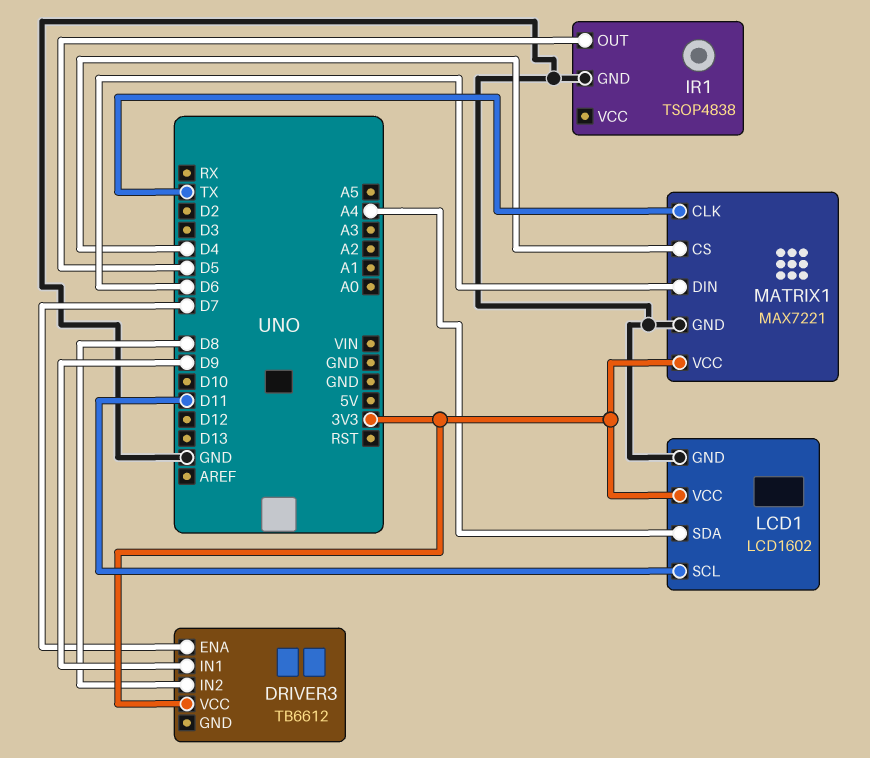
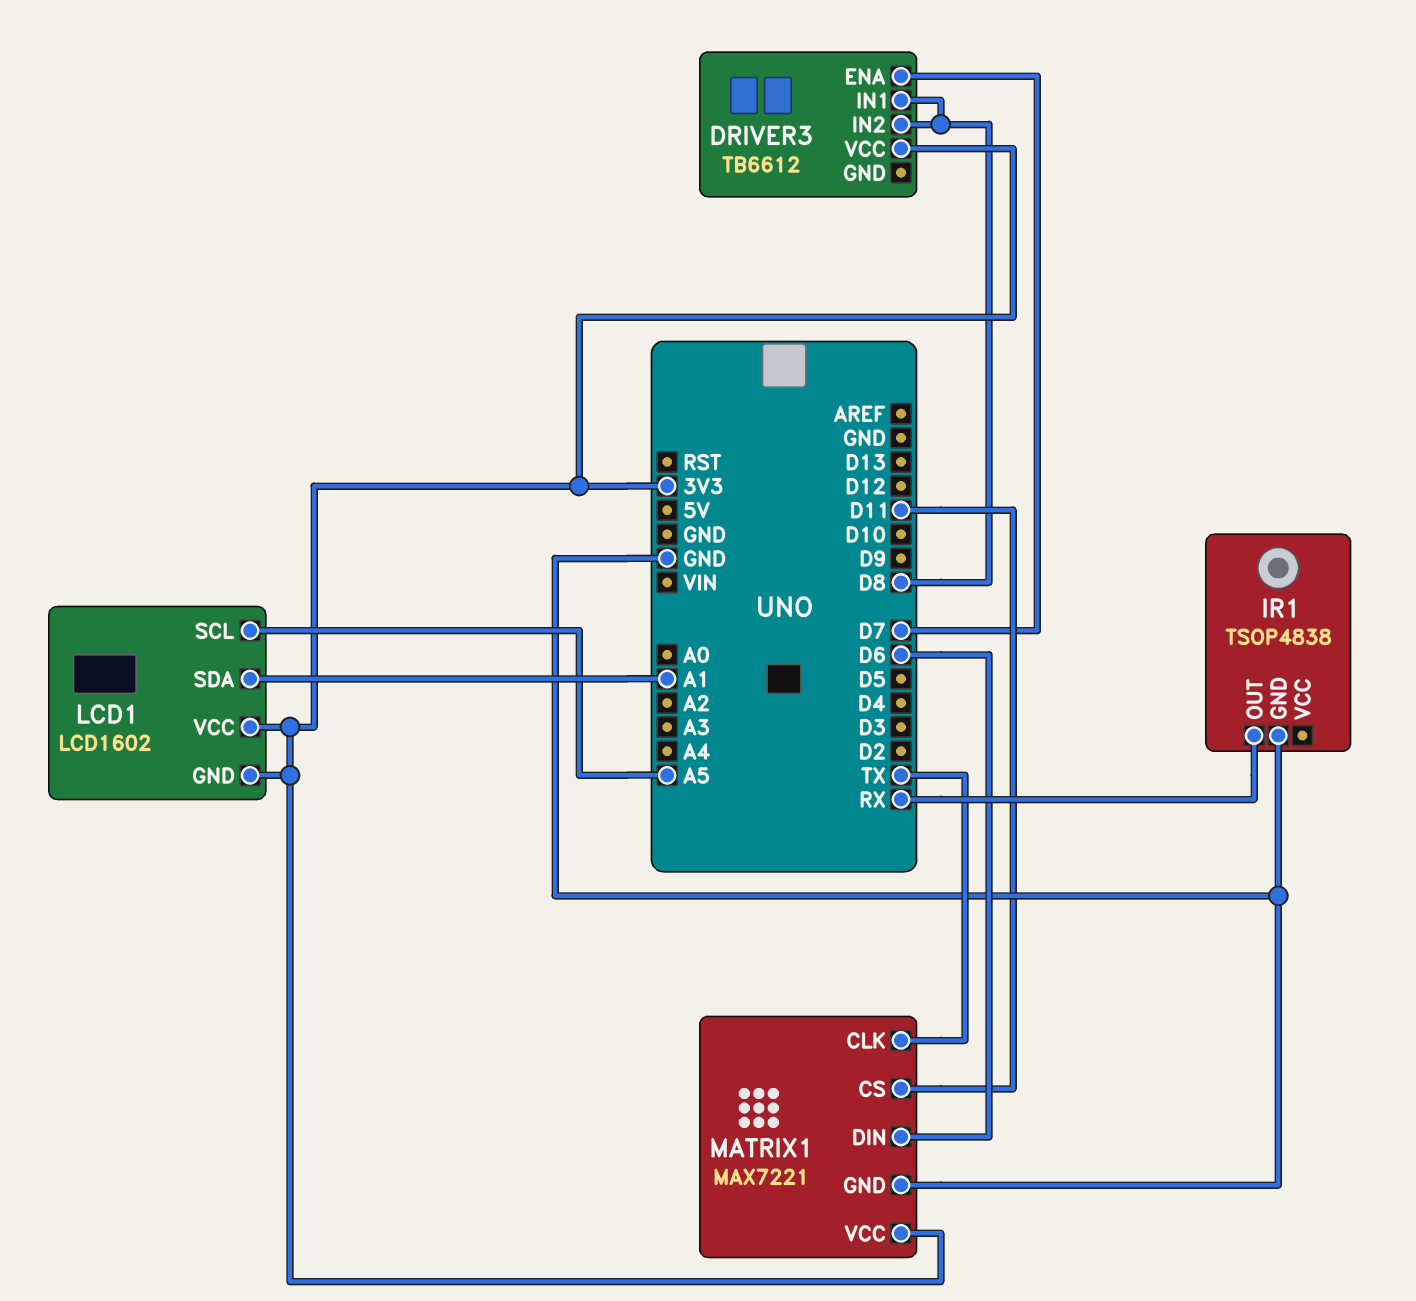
DRIVER3 pin IN1: D9 -> D8
IR1 pin OUT: D5 -> RX
LCD1 pin GND: GND -> 3V3
LCD1 pin SCL: D11 -> A5
LCD1 pin SDA: A4 -> A1
MATRIX1 pin CS: D4 -> D11

